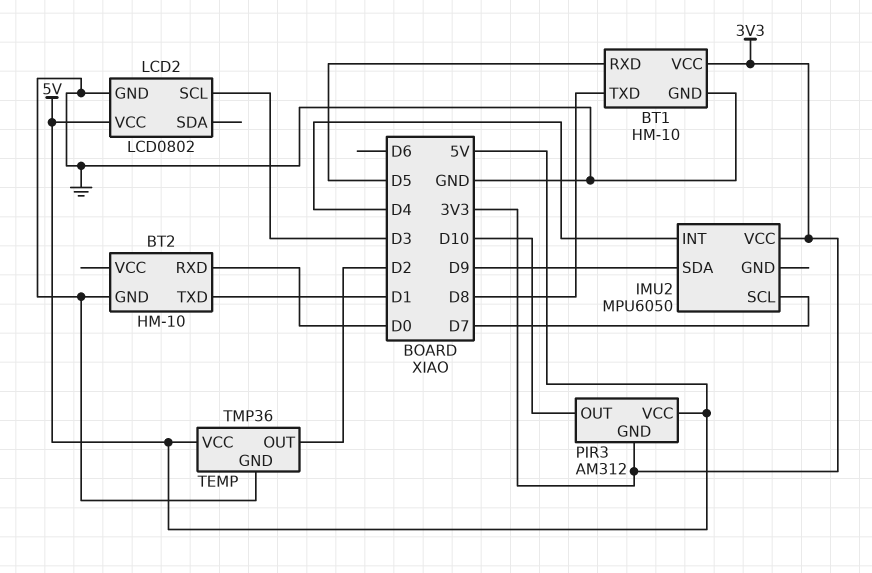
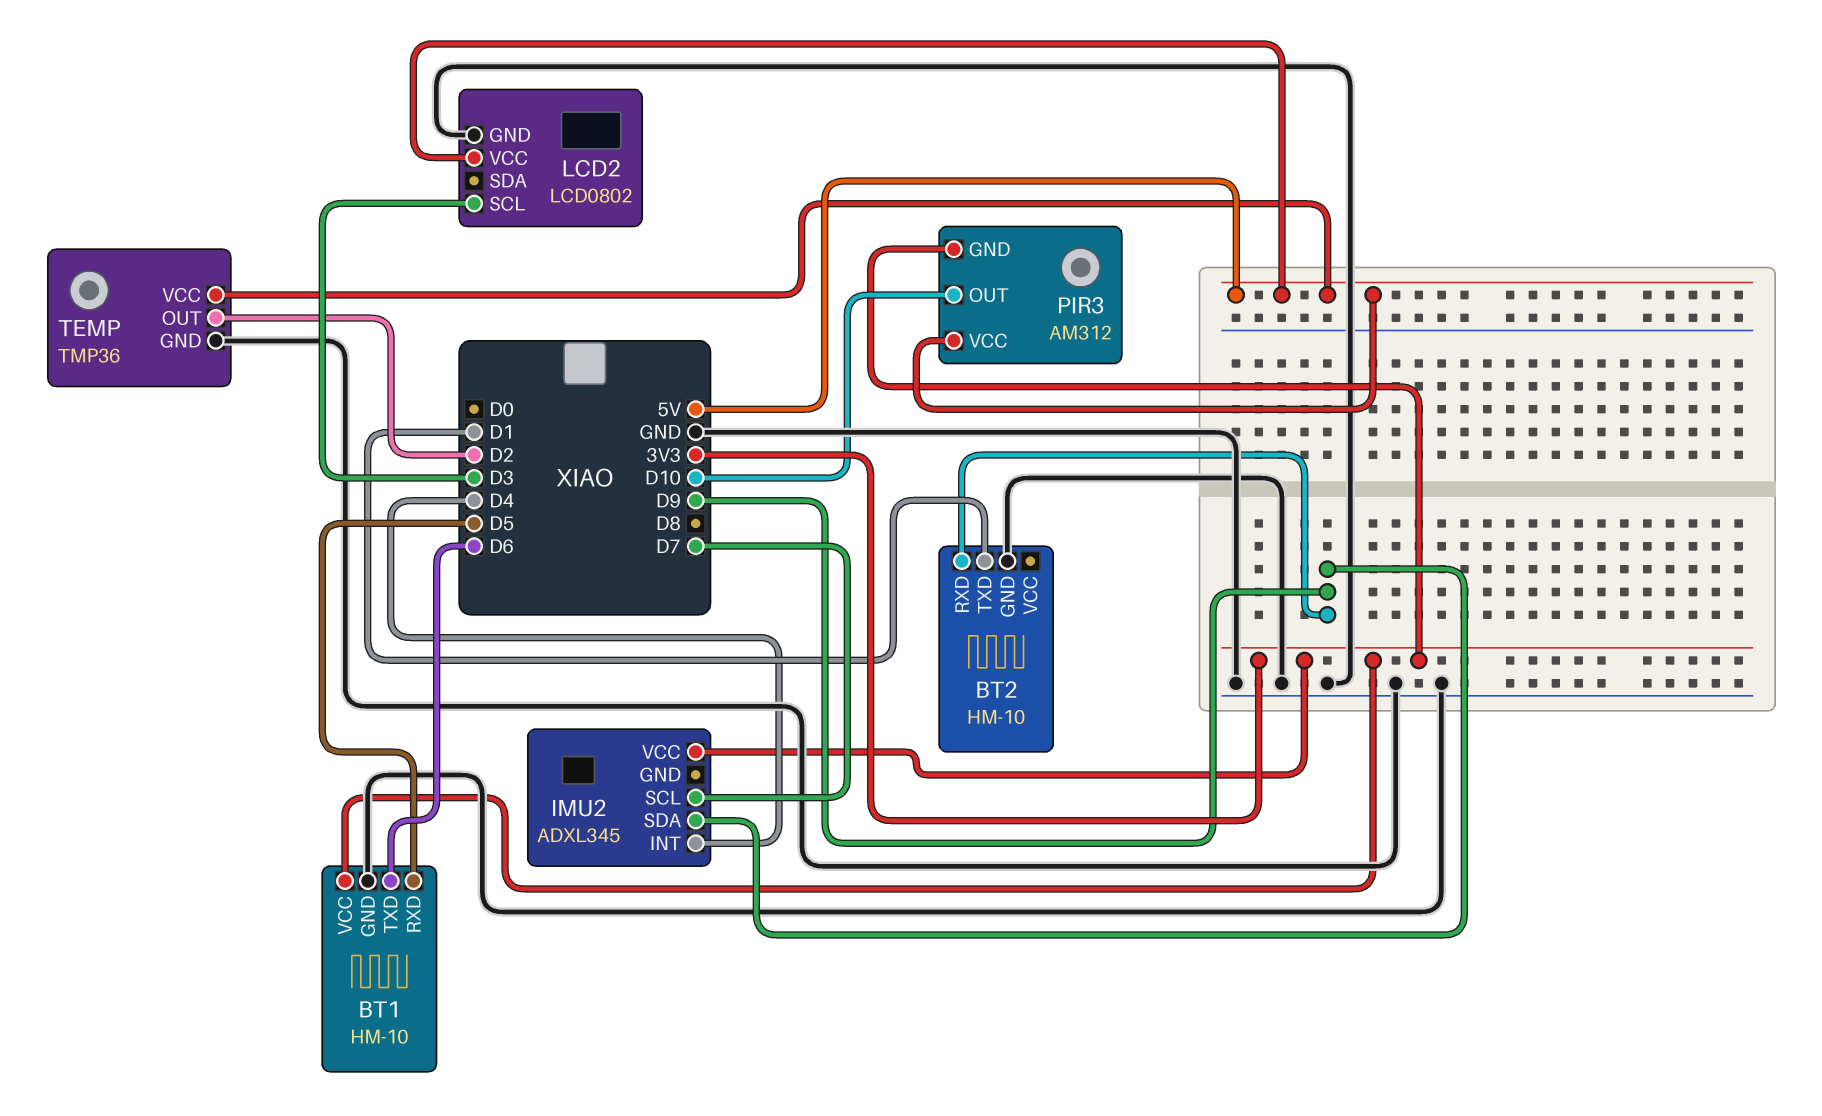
BT1 pin TXD: D8 -> D6
BT2 pin RXD: D0 -> D9
IMU2: MPU6050 -> ADXL345

